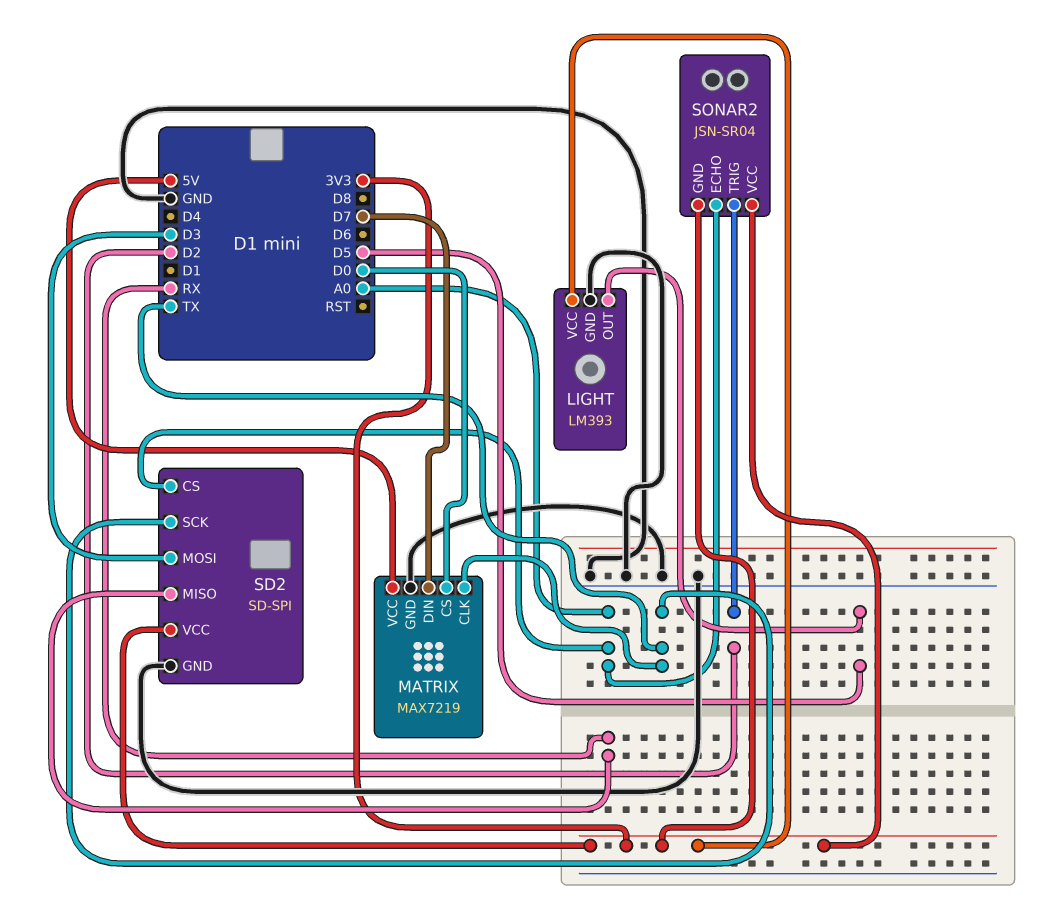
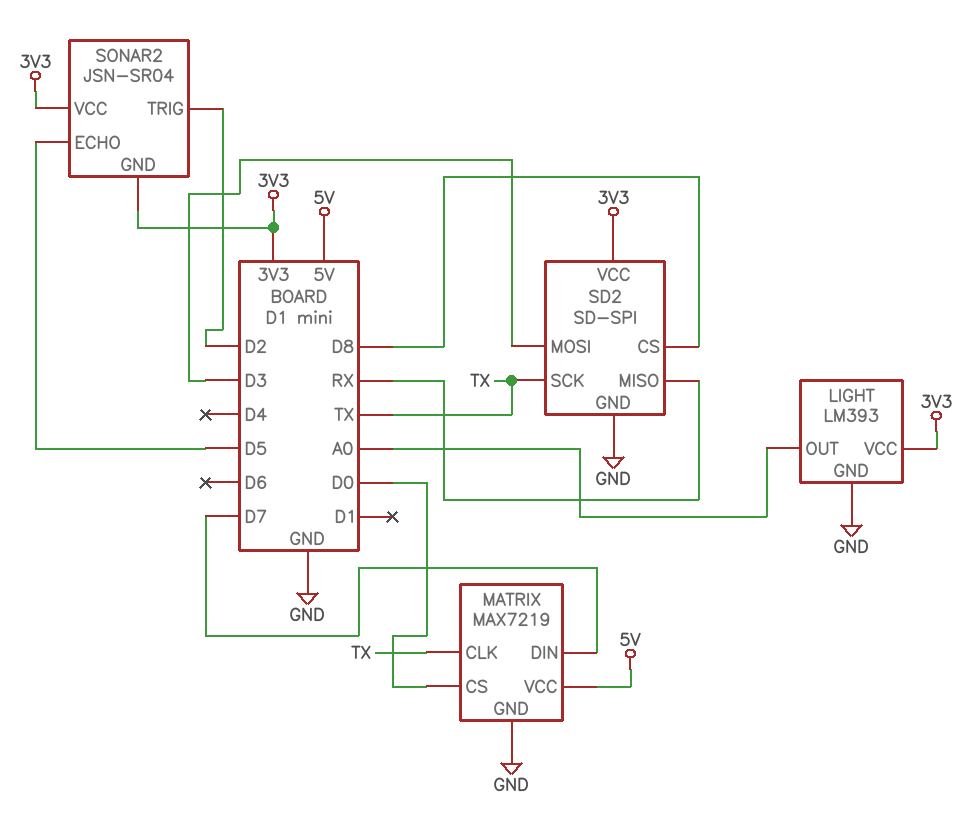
LIGHT pin OUT: D5 -> A0
SD2 pin CS: A0 -> D8
SONAR2 pin ECHO: A0 -> D5

